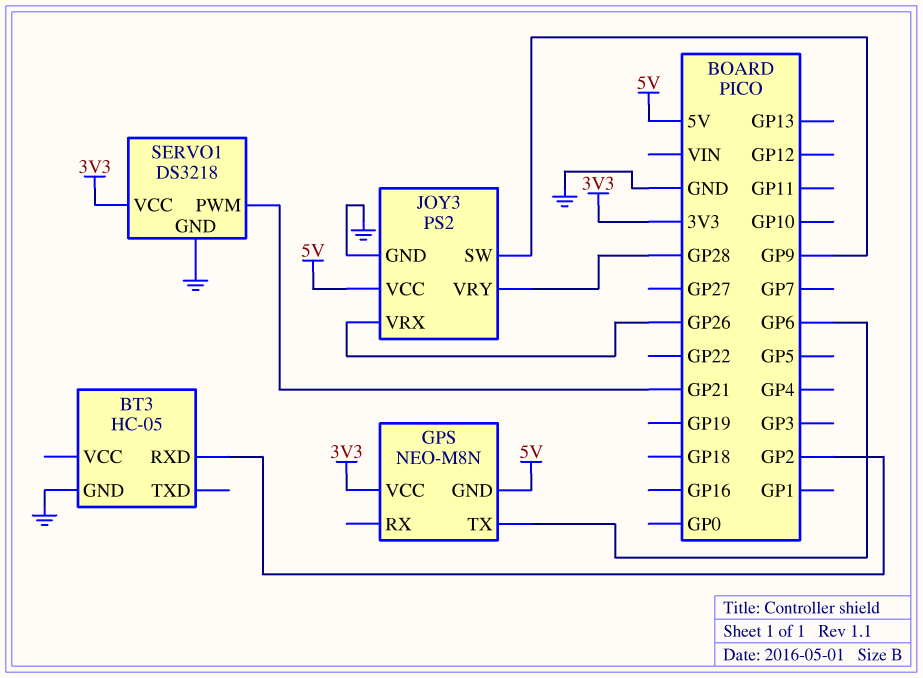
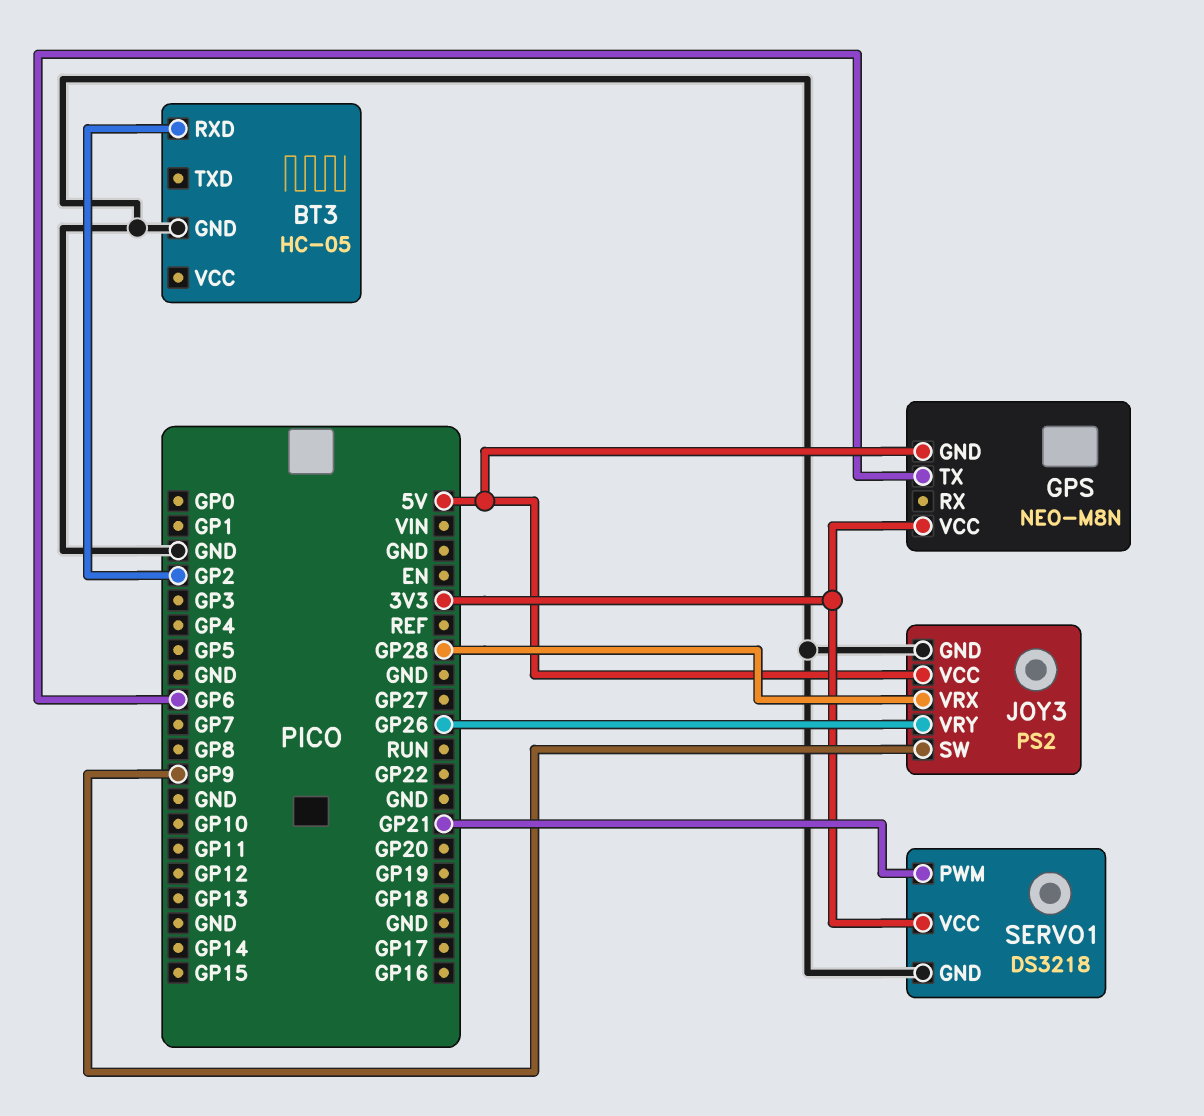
JOY3 pin VRX: GP26 -> GP28
JOY3 pin VRY: GP28 -> GP26

